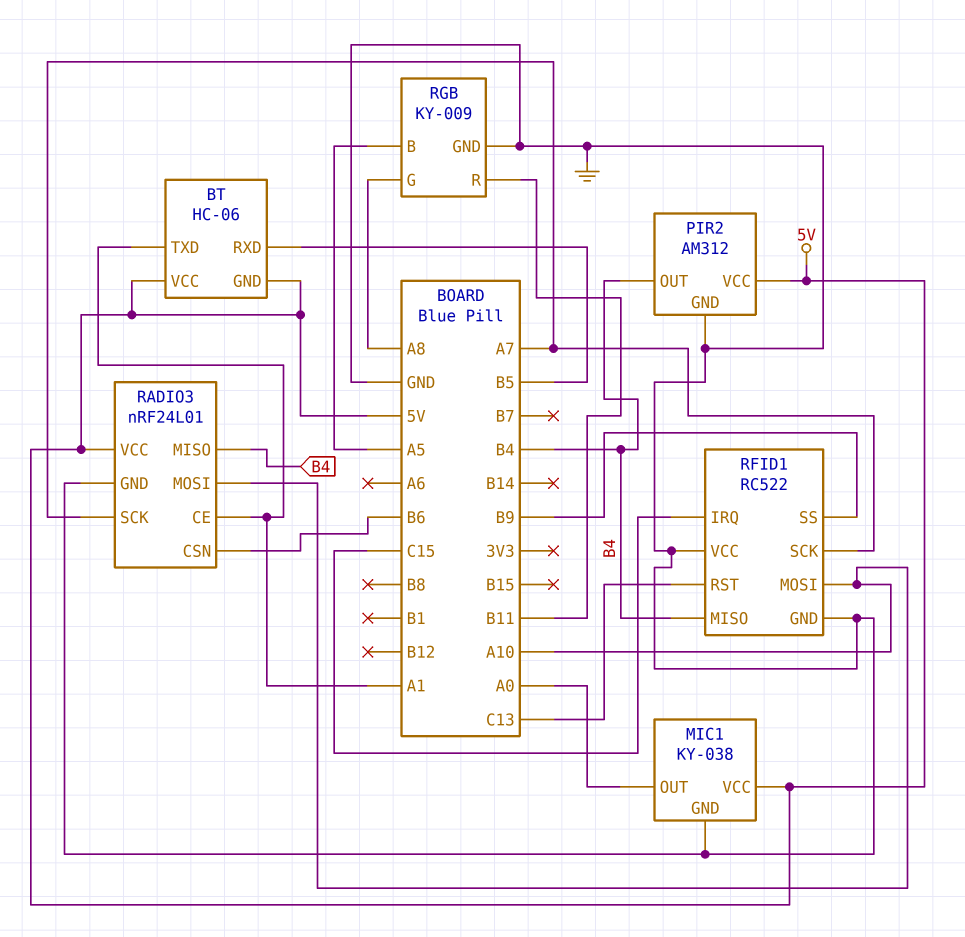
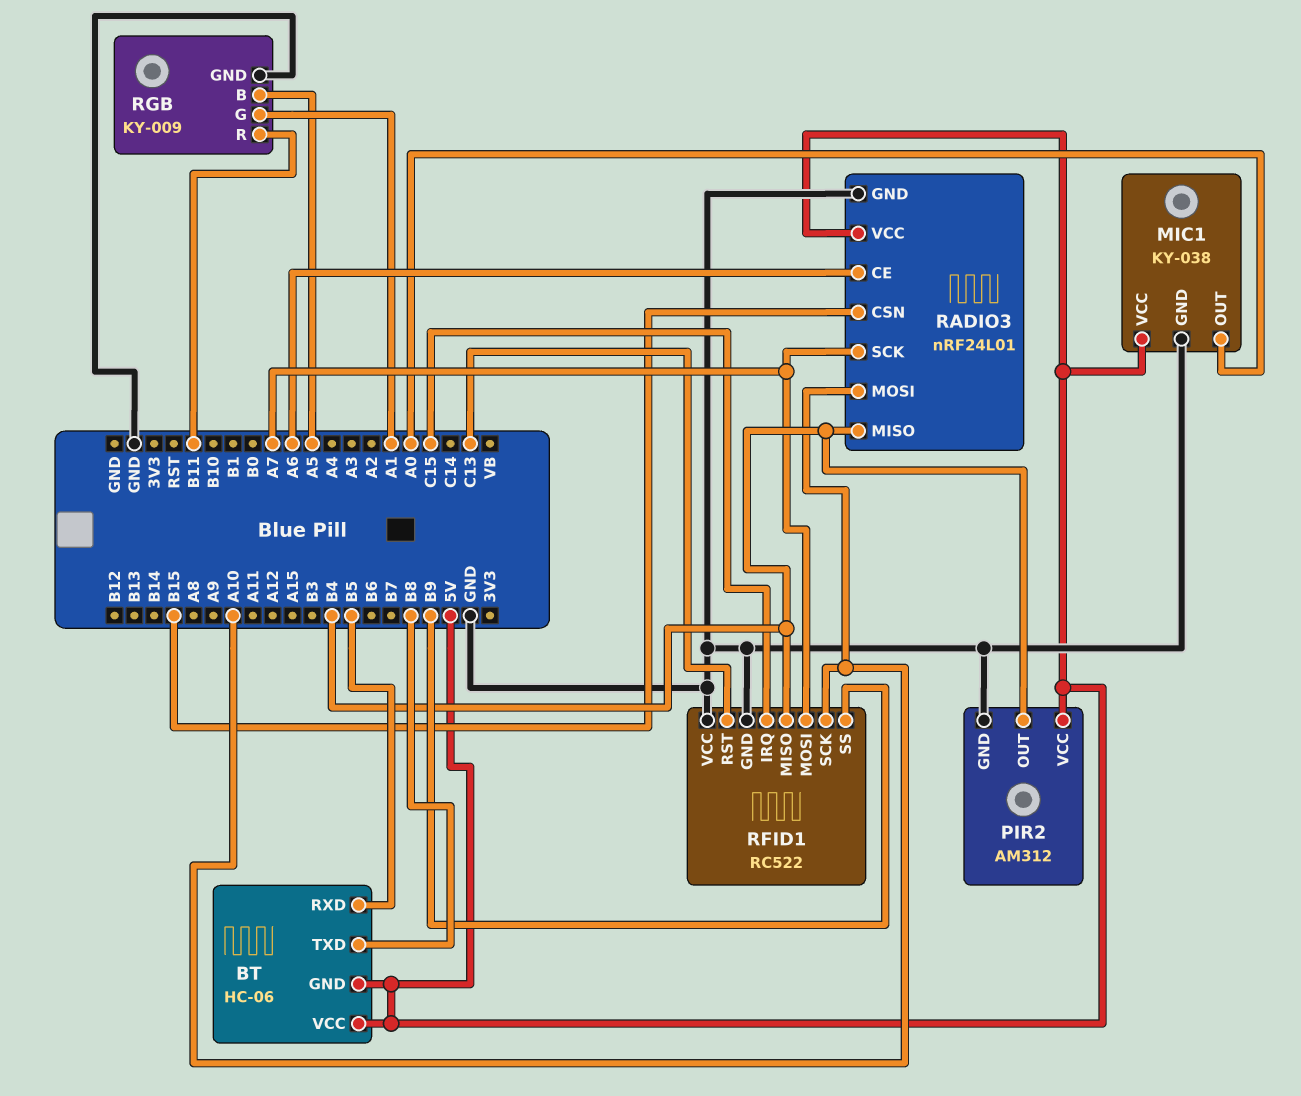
BT pin TXD: A1 -> B8
RADIO3 pin CE: A1 -> A6
RADIO3 pin CSN: B6 -> B15
RFID1 pin MOSI: A10 -> A7
RFID1 pin SCK: A7 -> A10
RGB pin G: A8 -> A1

